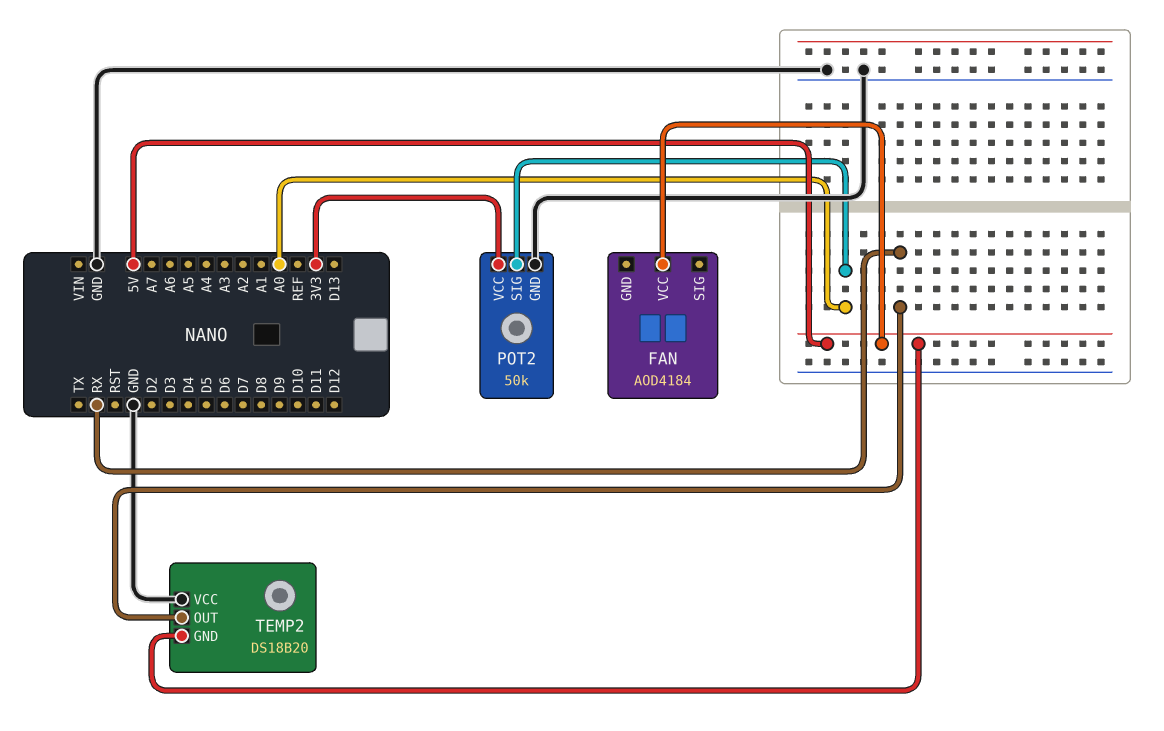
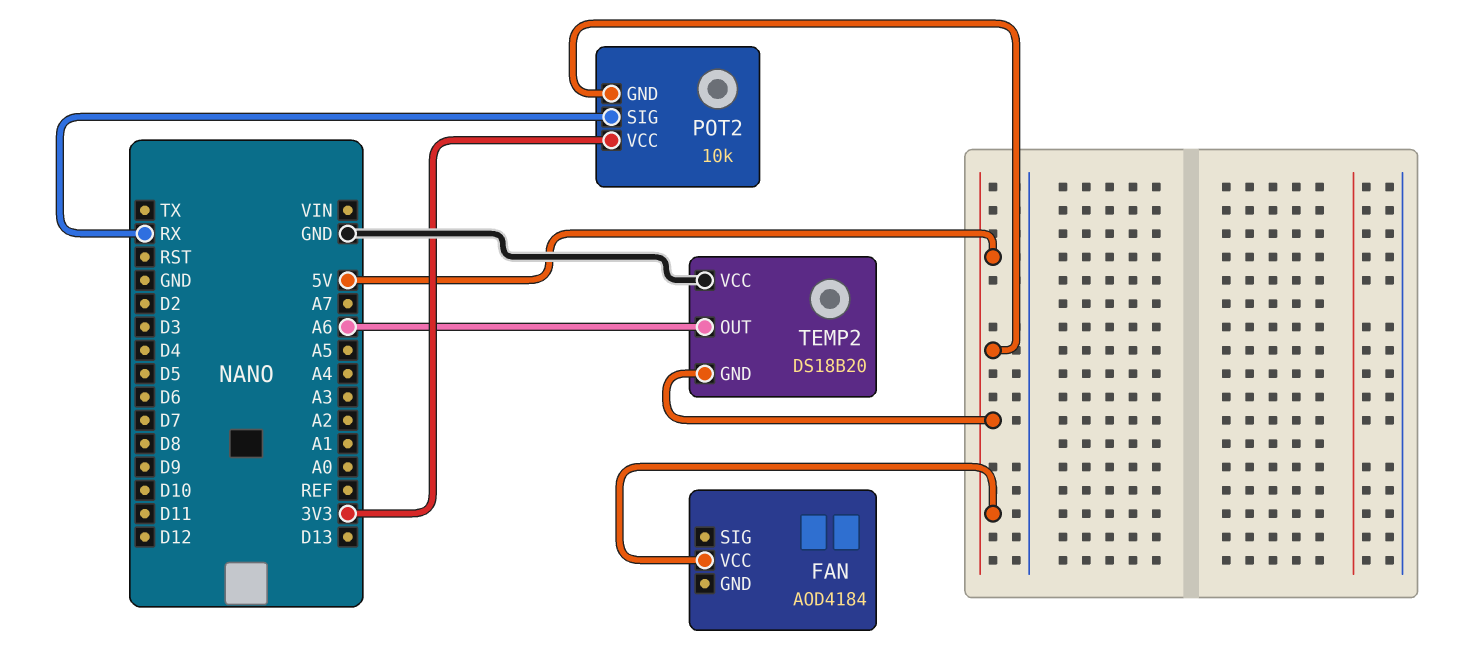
POT2: 50k -> 10k
POT2 pin GND: GND -> 5V
POT2 pin SIG: A0 -> RX
TEMP2 pin OUT: RX -> A6

